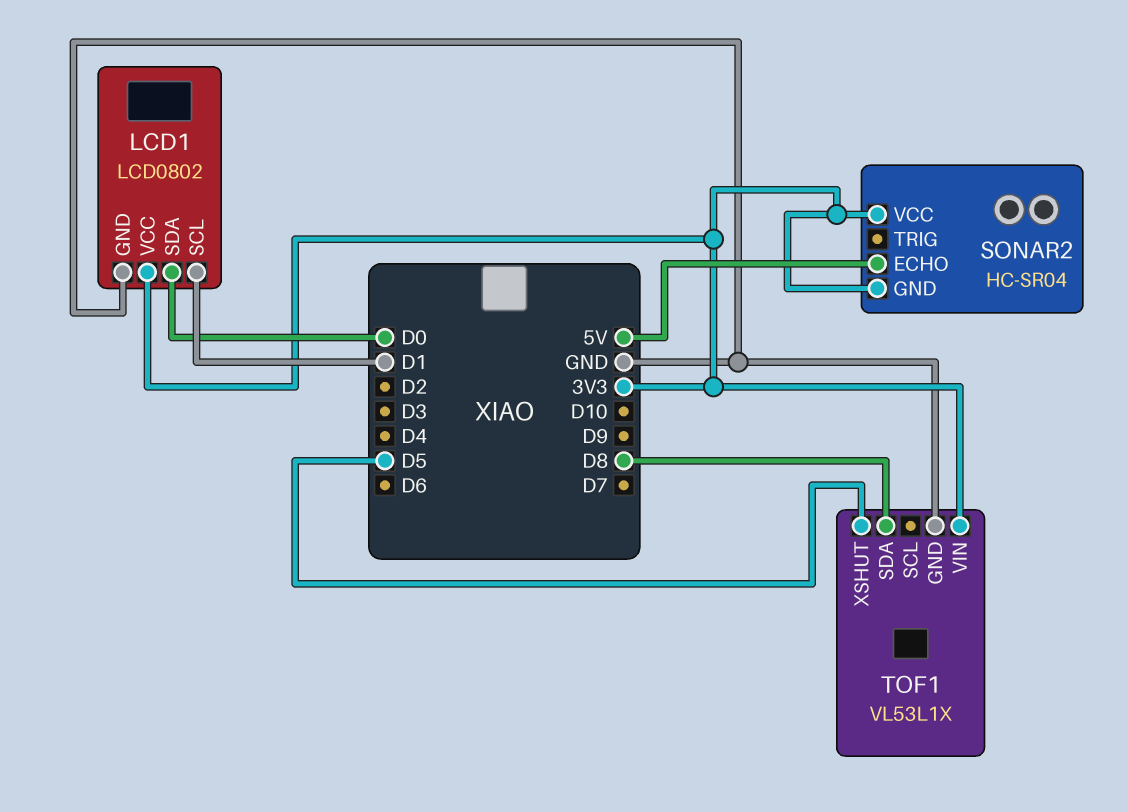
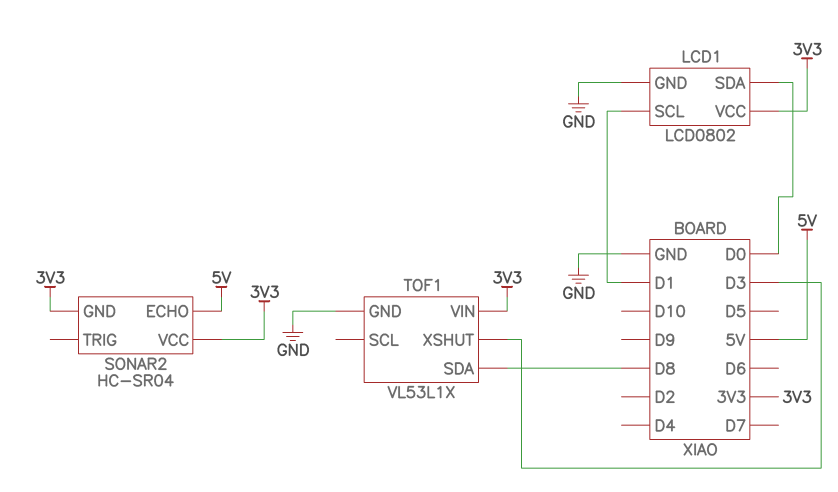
TOF1 pin XSHUT: D5 -> D3

